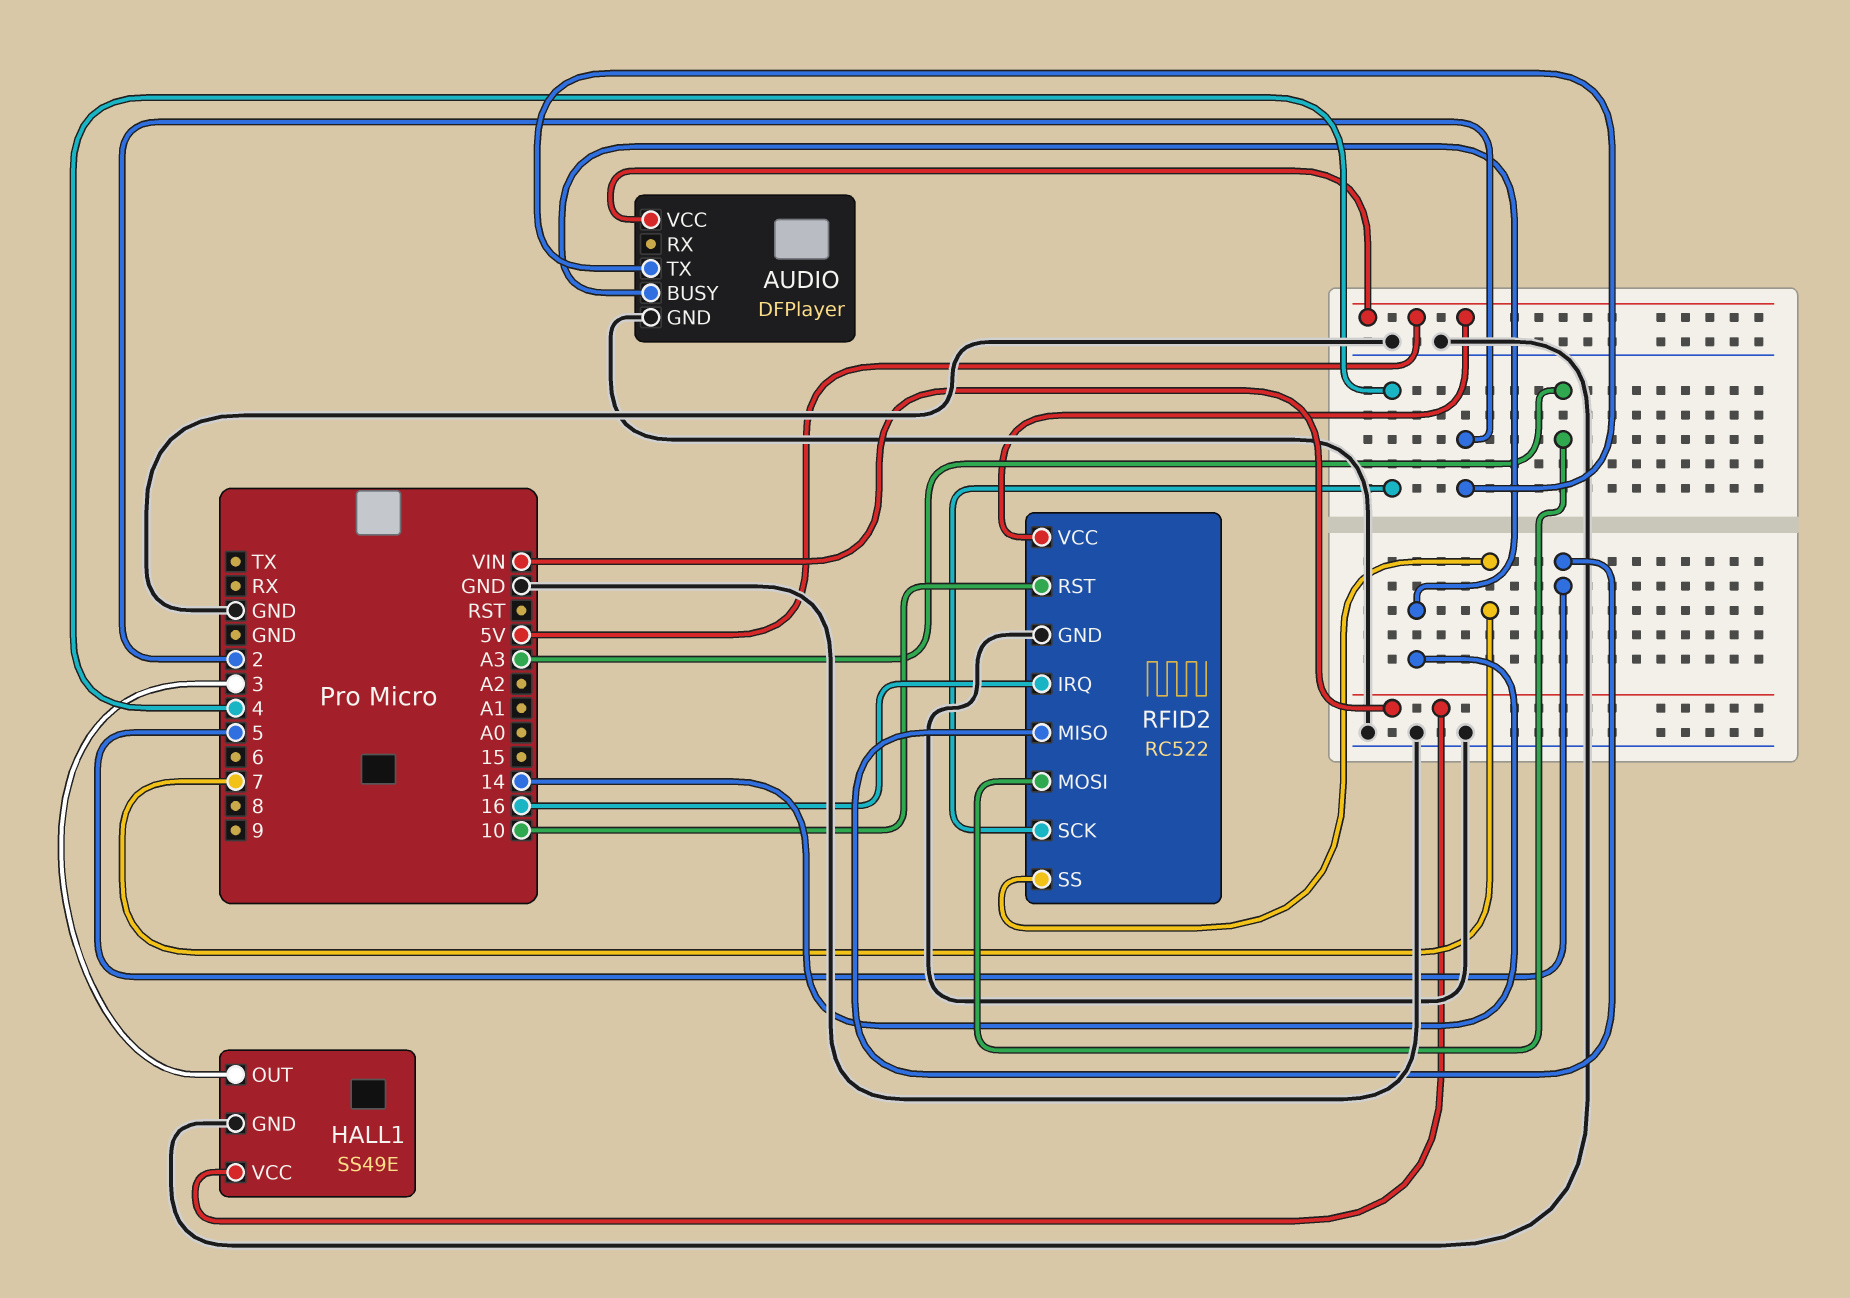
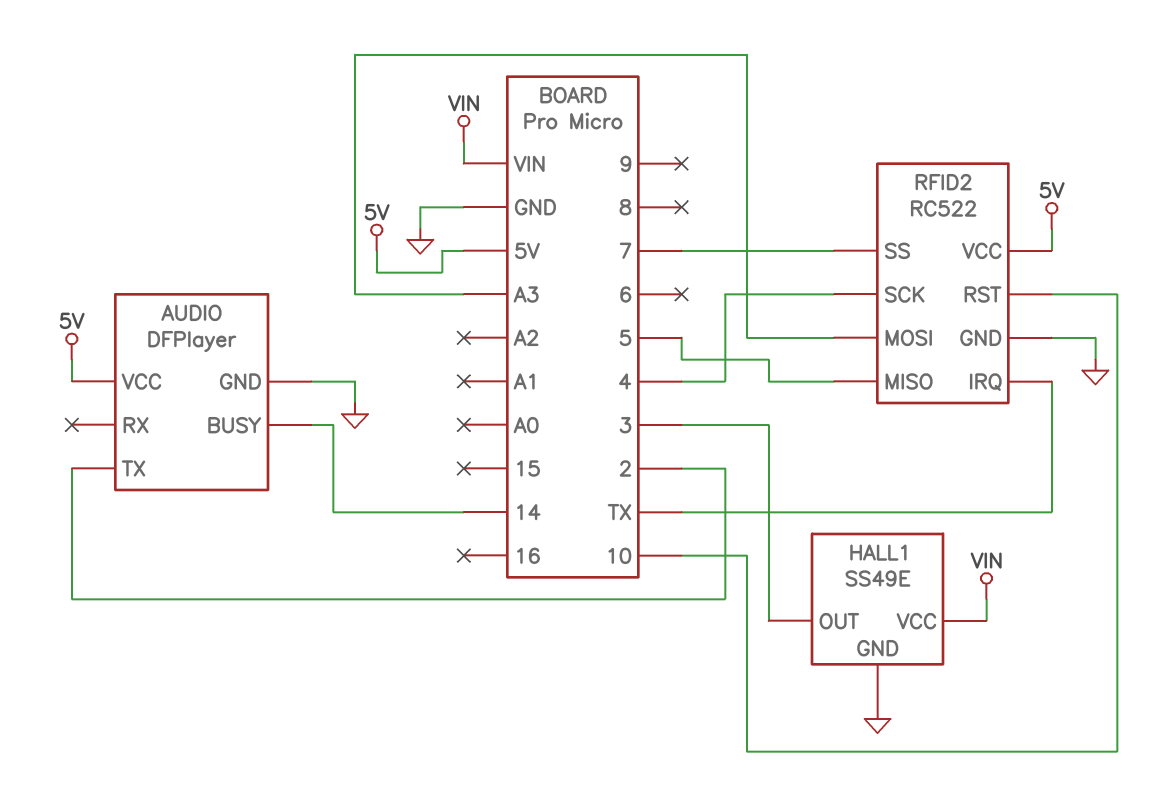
RFID2 pin IRQ: 16 -> TX

